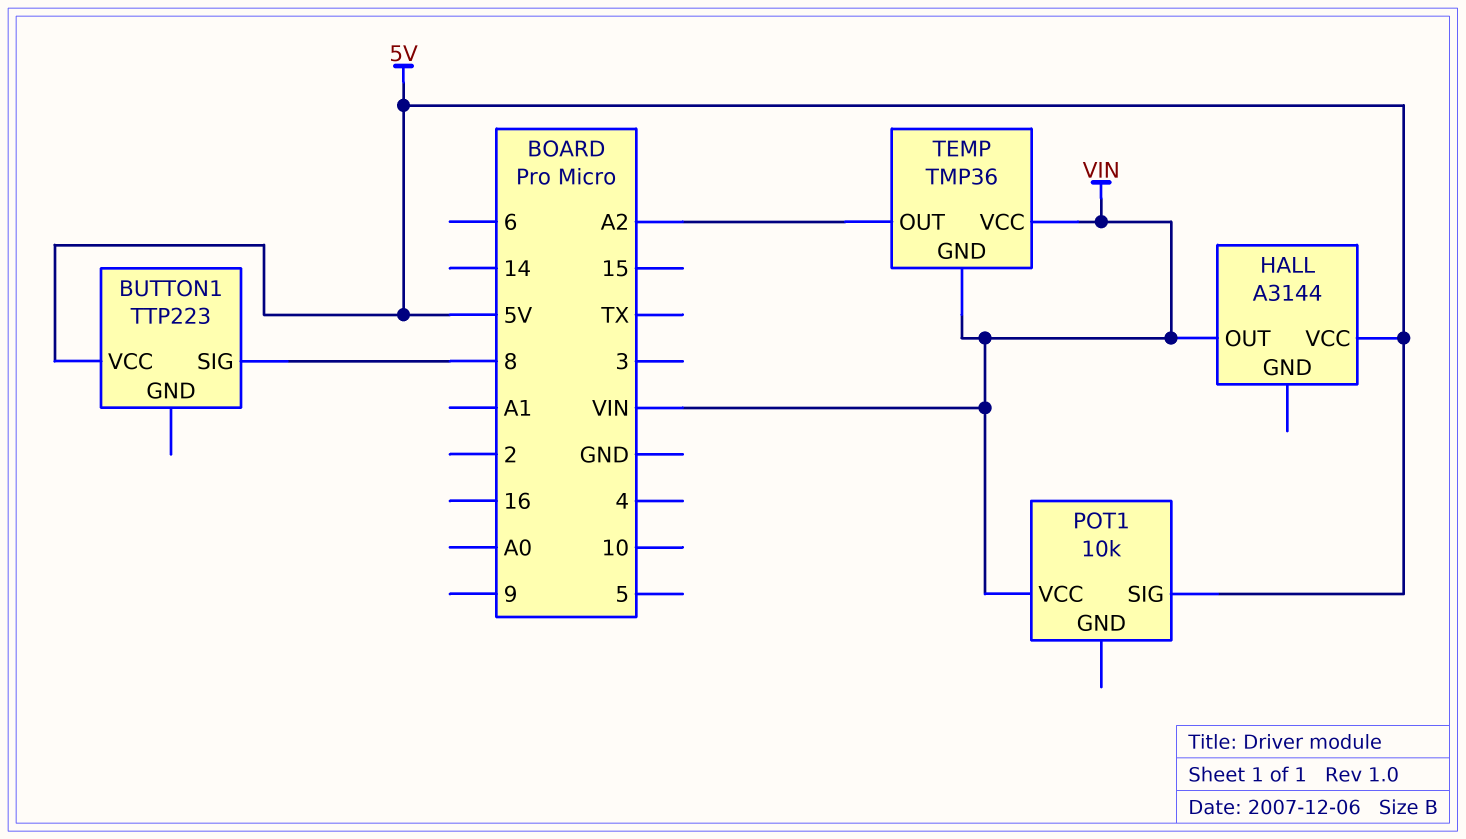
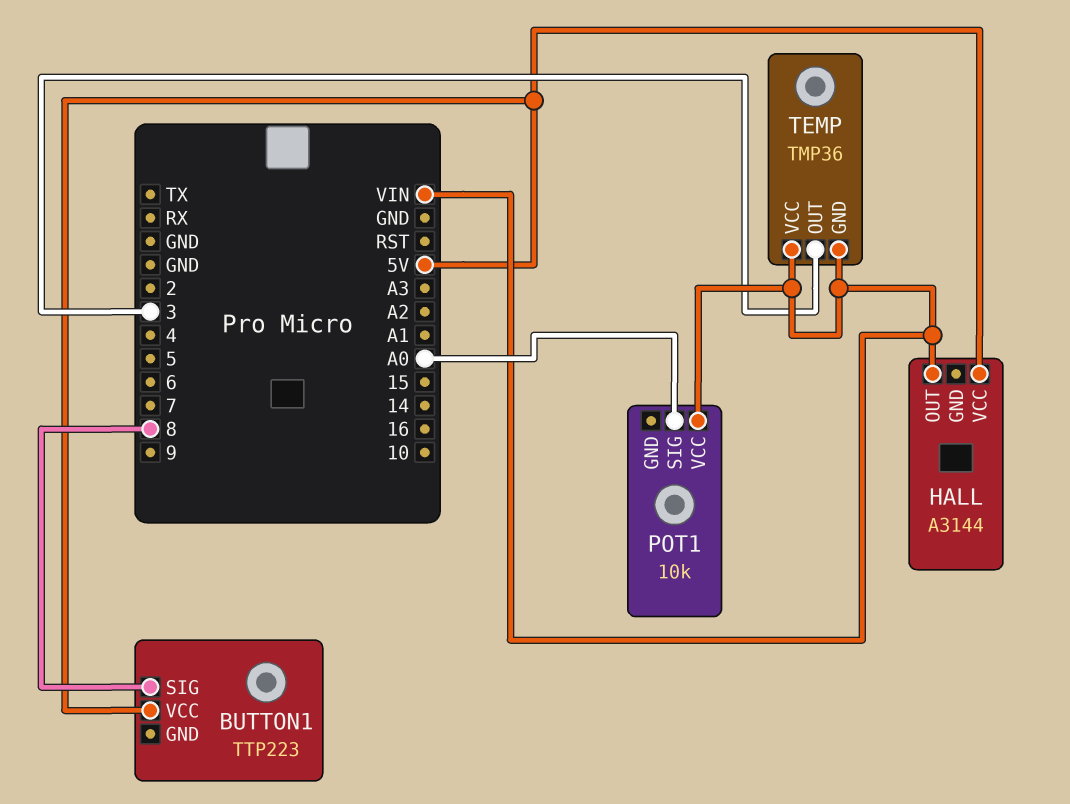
POT1 pin SIG: 5V -> A0
TEMP pin OUT: A2 -> 3

